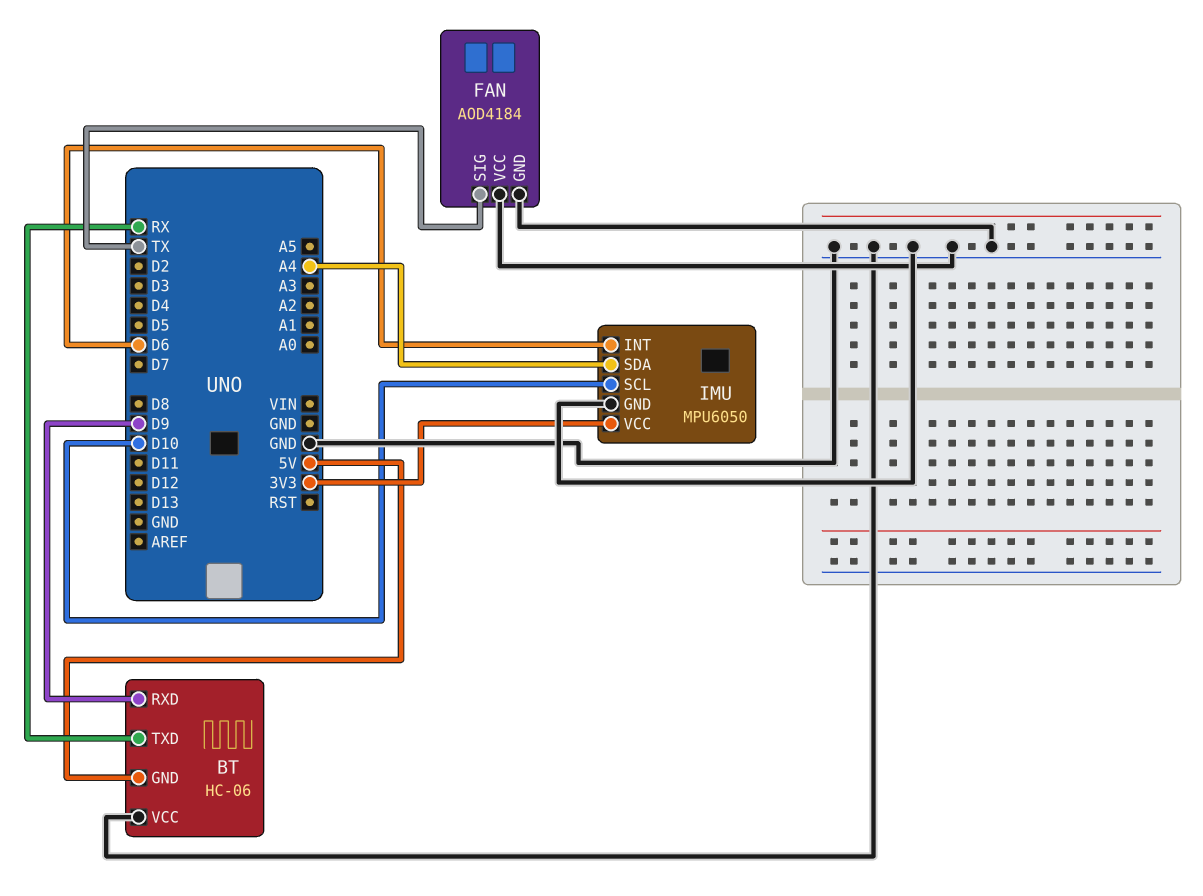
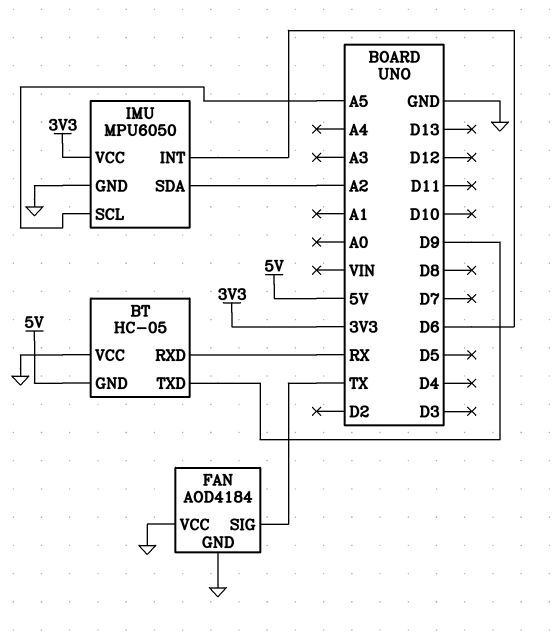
BT: HC-06 -> HC-05
BT pin RXD: D9 -> RX
BT pin TXD: RX -> D9
IMU pin SCL: D10 -> A5
IMU pin SDA: A4 -> A2

